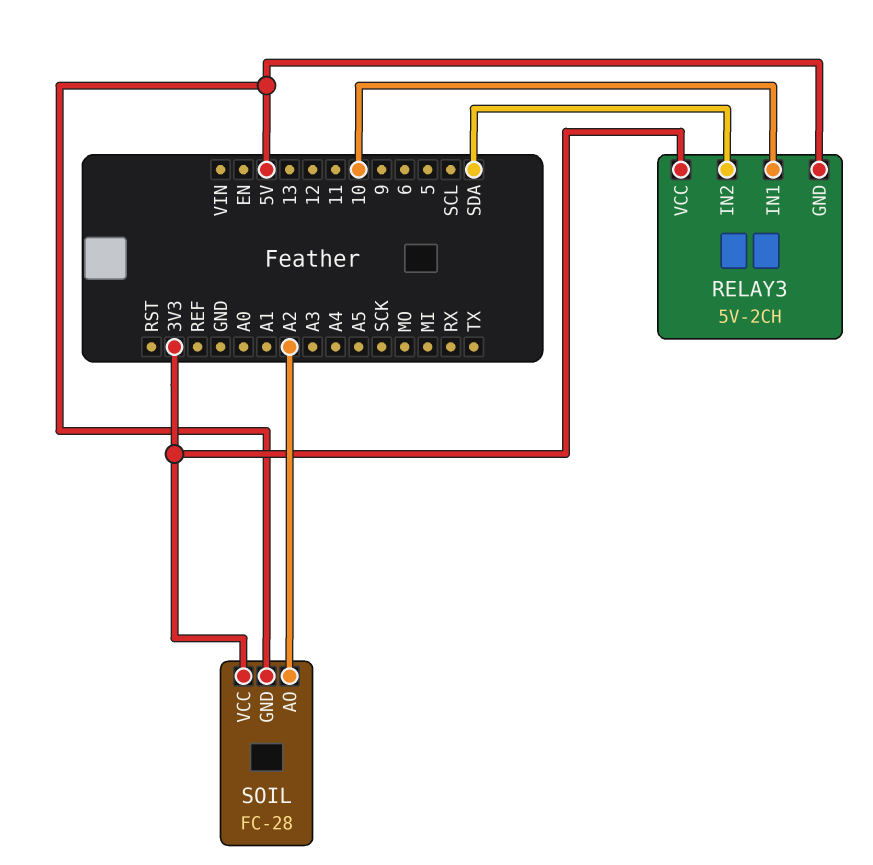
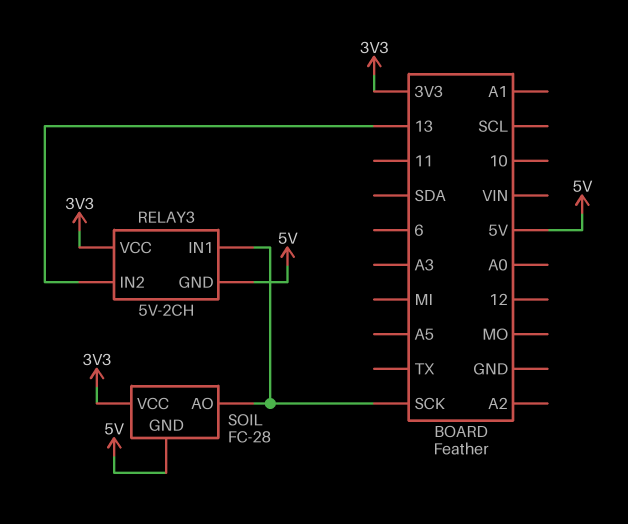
RELAY3 pin IN1: 10 -> SCK
RELAY3 pin IN2: SDA -> 13
SOIL pin AO: A2 -> SCK

